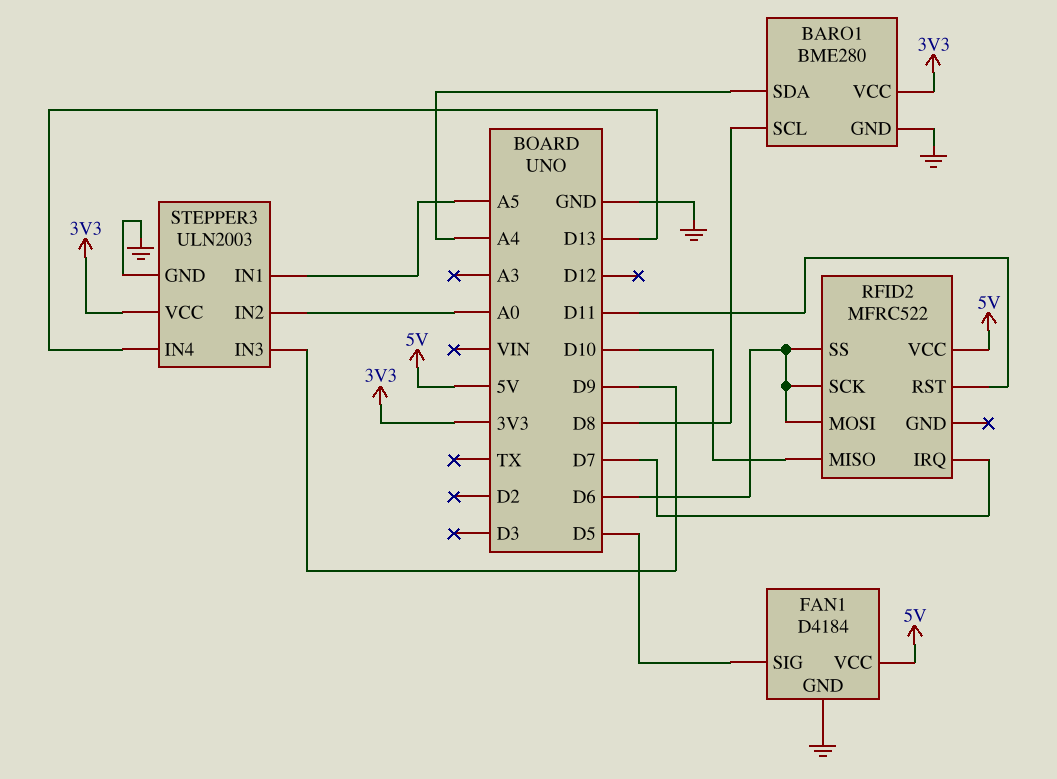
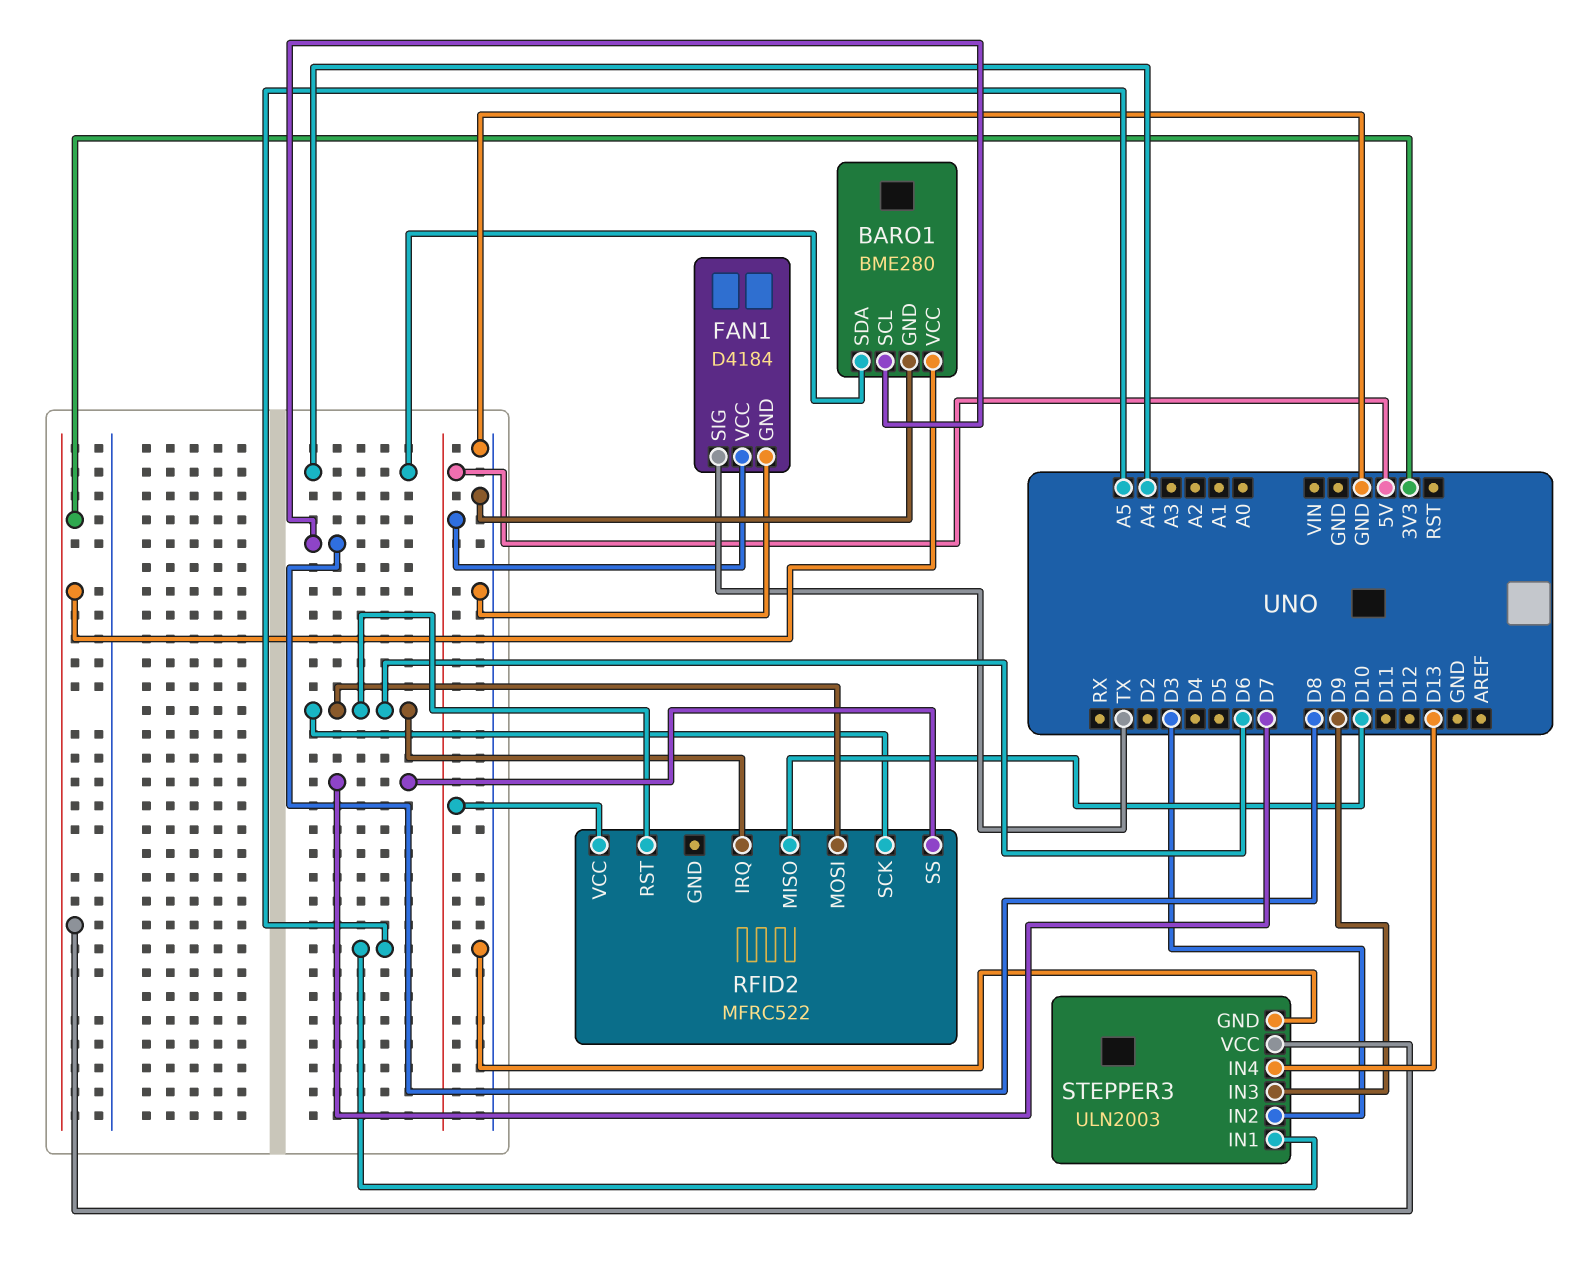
FAN1 pin SIG: D5 -> TX
RFID2 pin IRQ: D7 -> D6
RFID2 pin RST: D11 -> D6
RFID2 pin SS: D6 -> D7
STEPPER3 pin IN2: A0 -> D3

